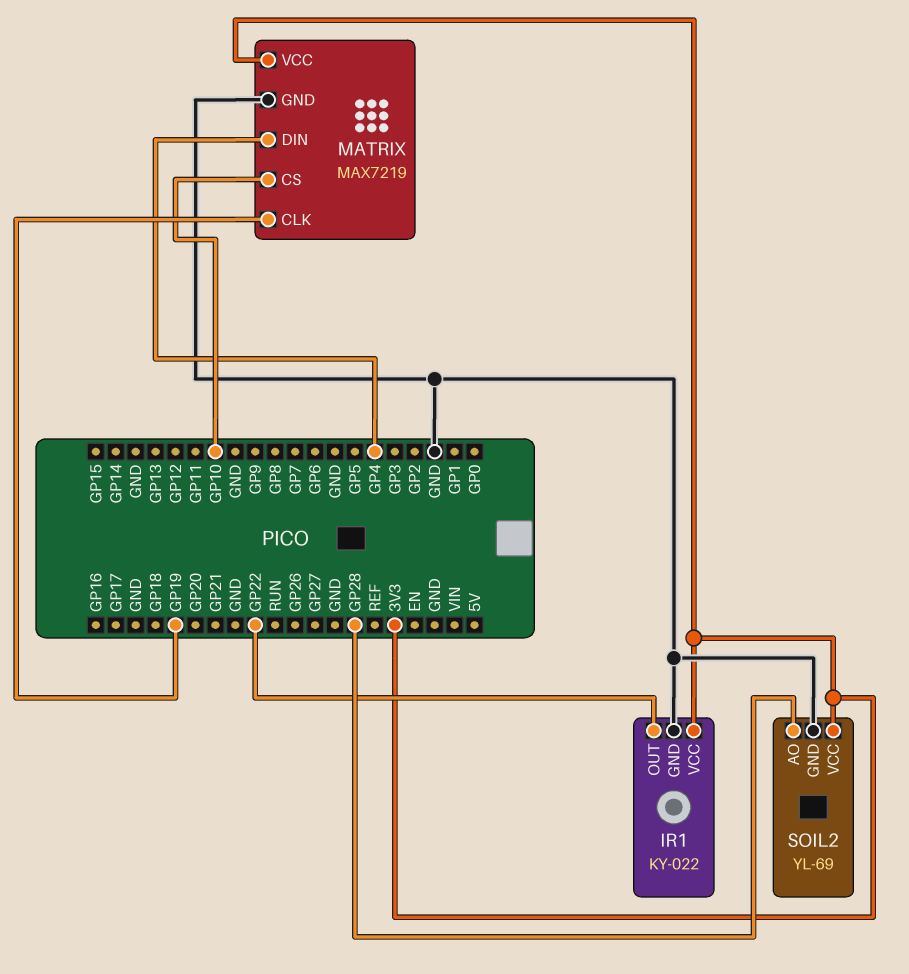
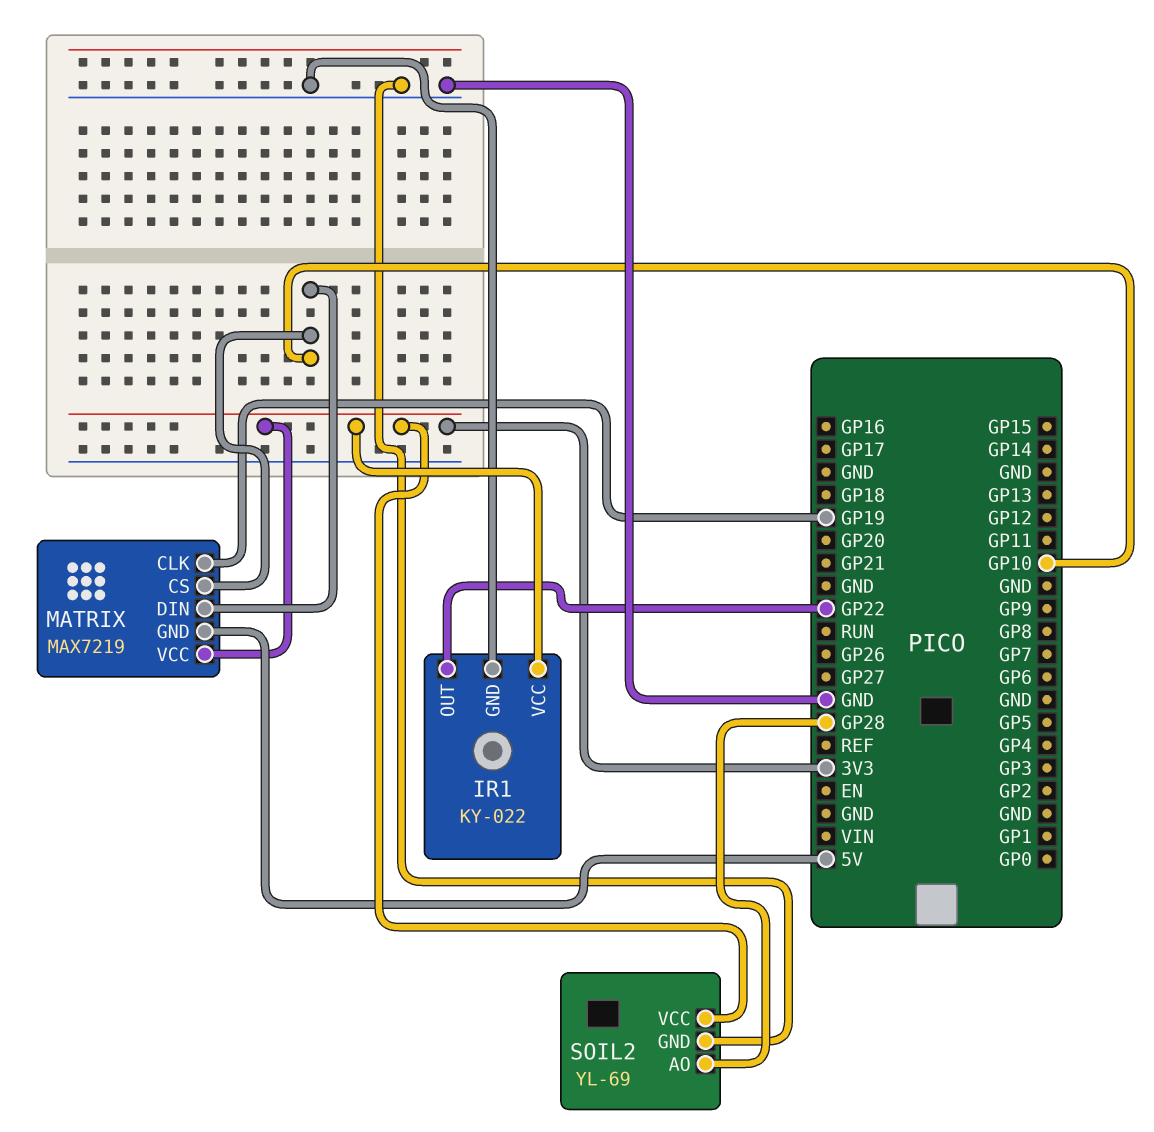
MATRIX pin DIN: GP4 -> GP10
MATRIX pin GND: GND -> 5V

